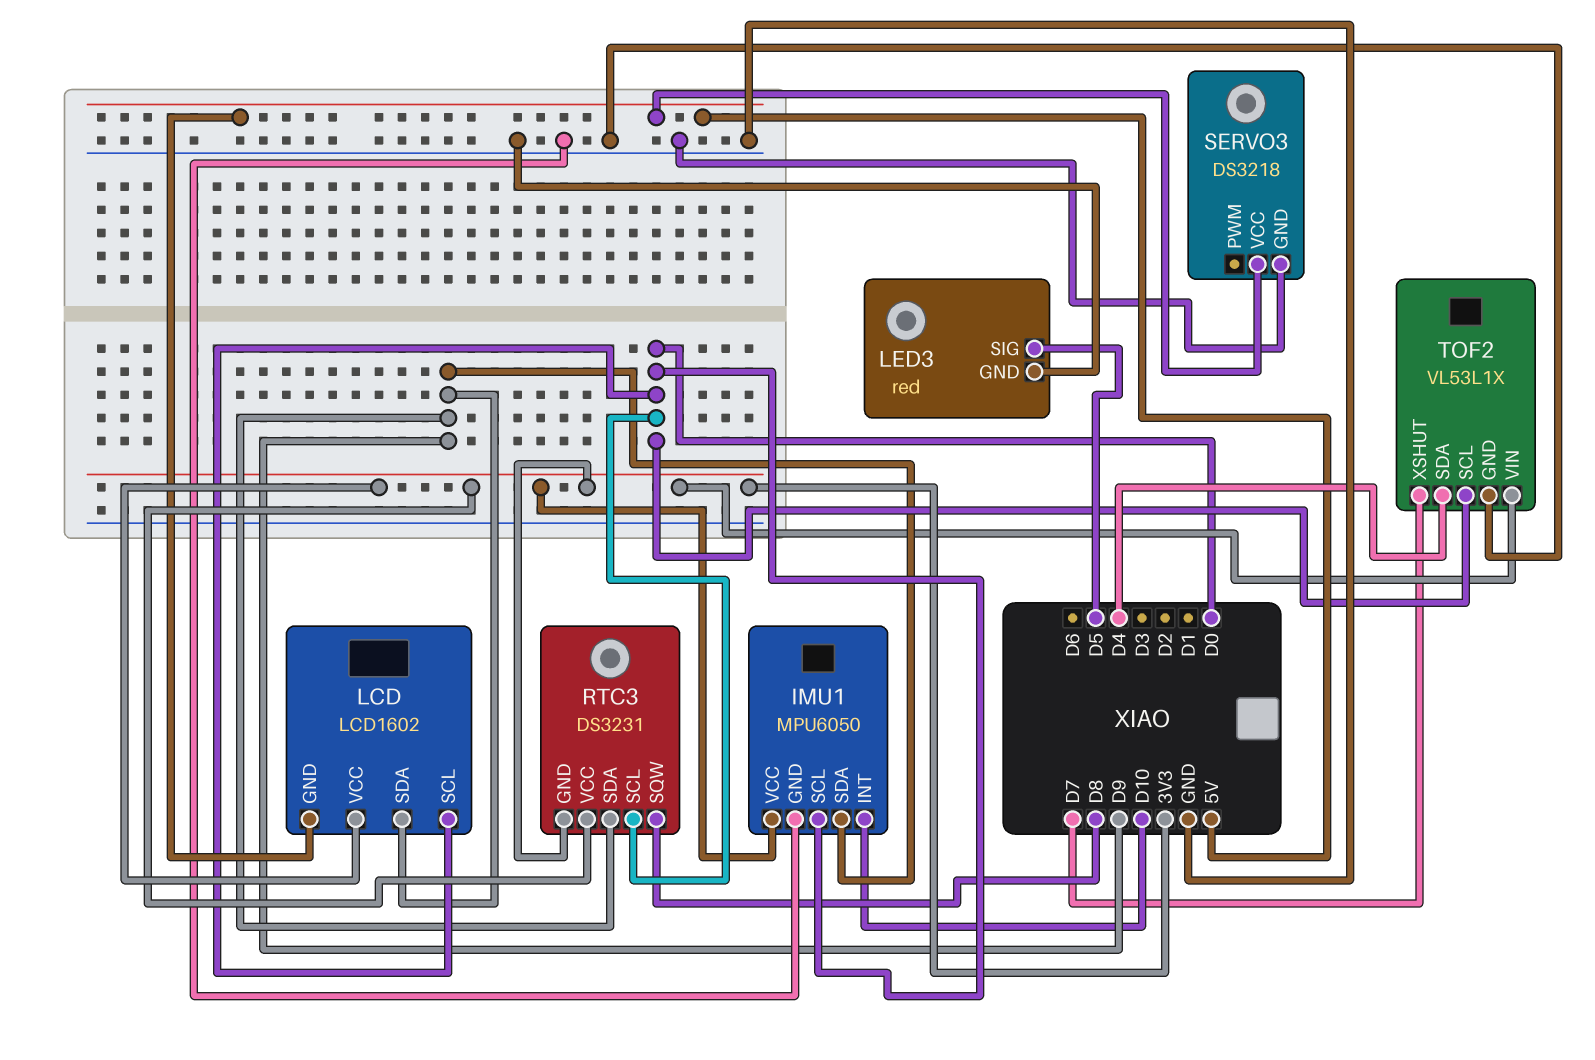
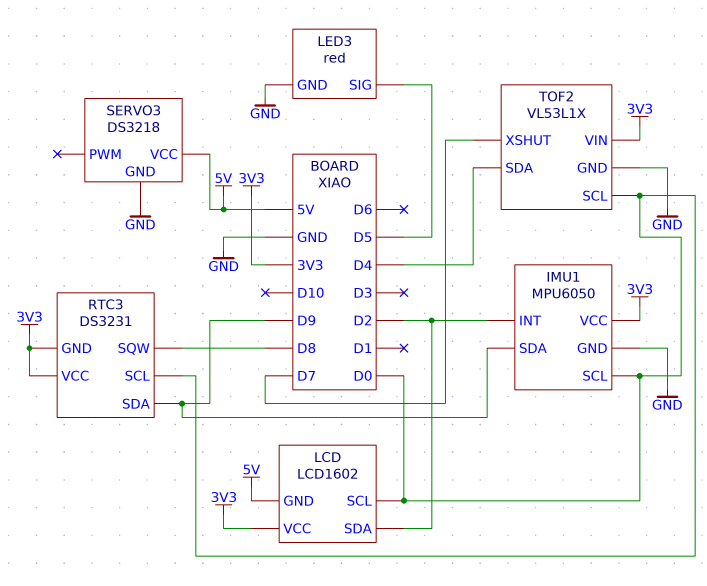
IMU1 pin INT: D10 -> D2
LCD pin SDA: D9 -> D2

